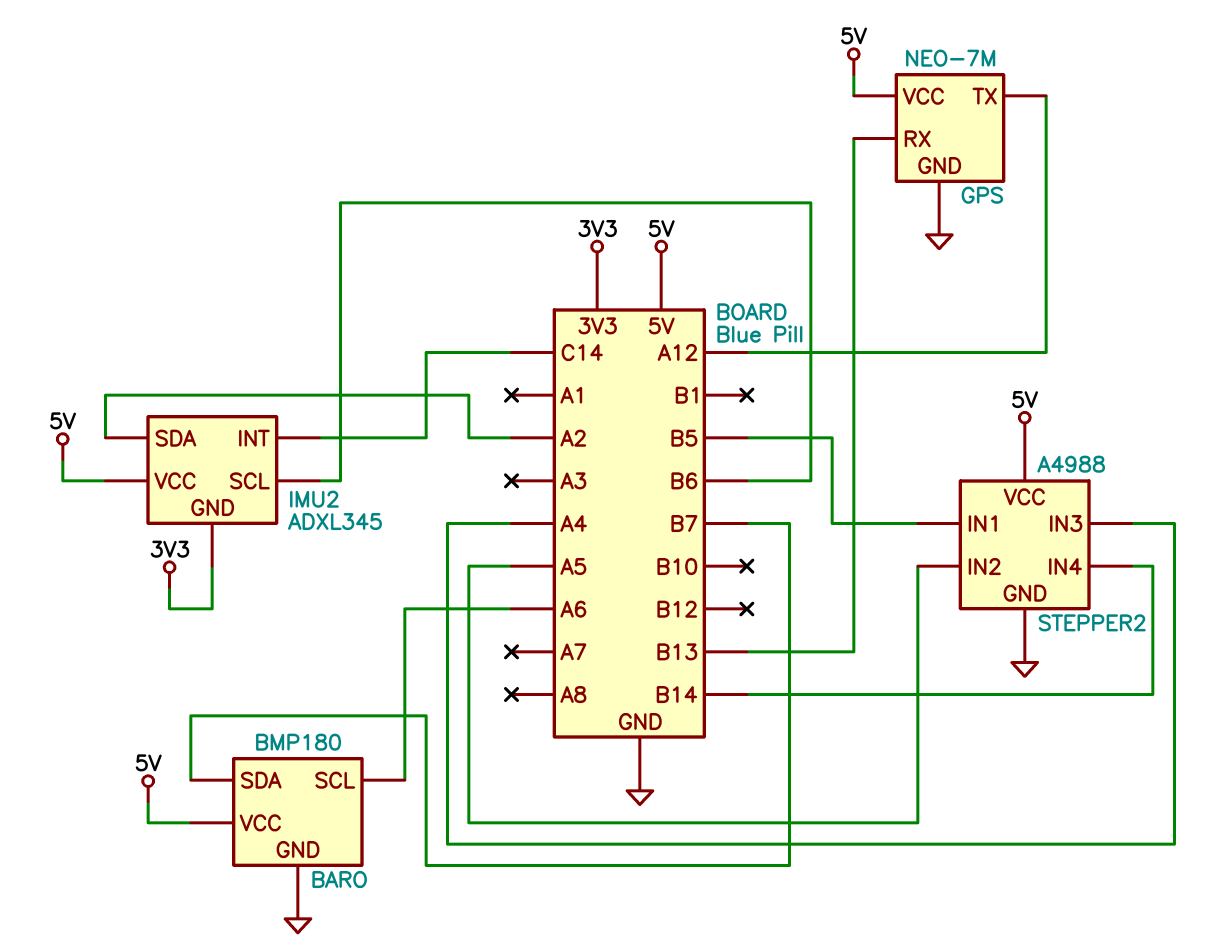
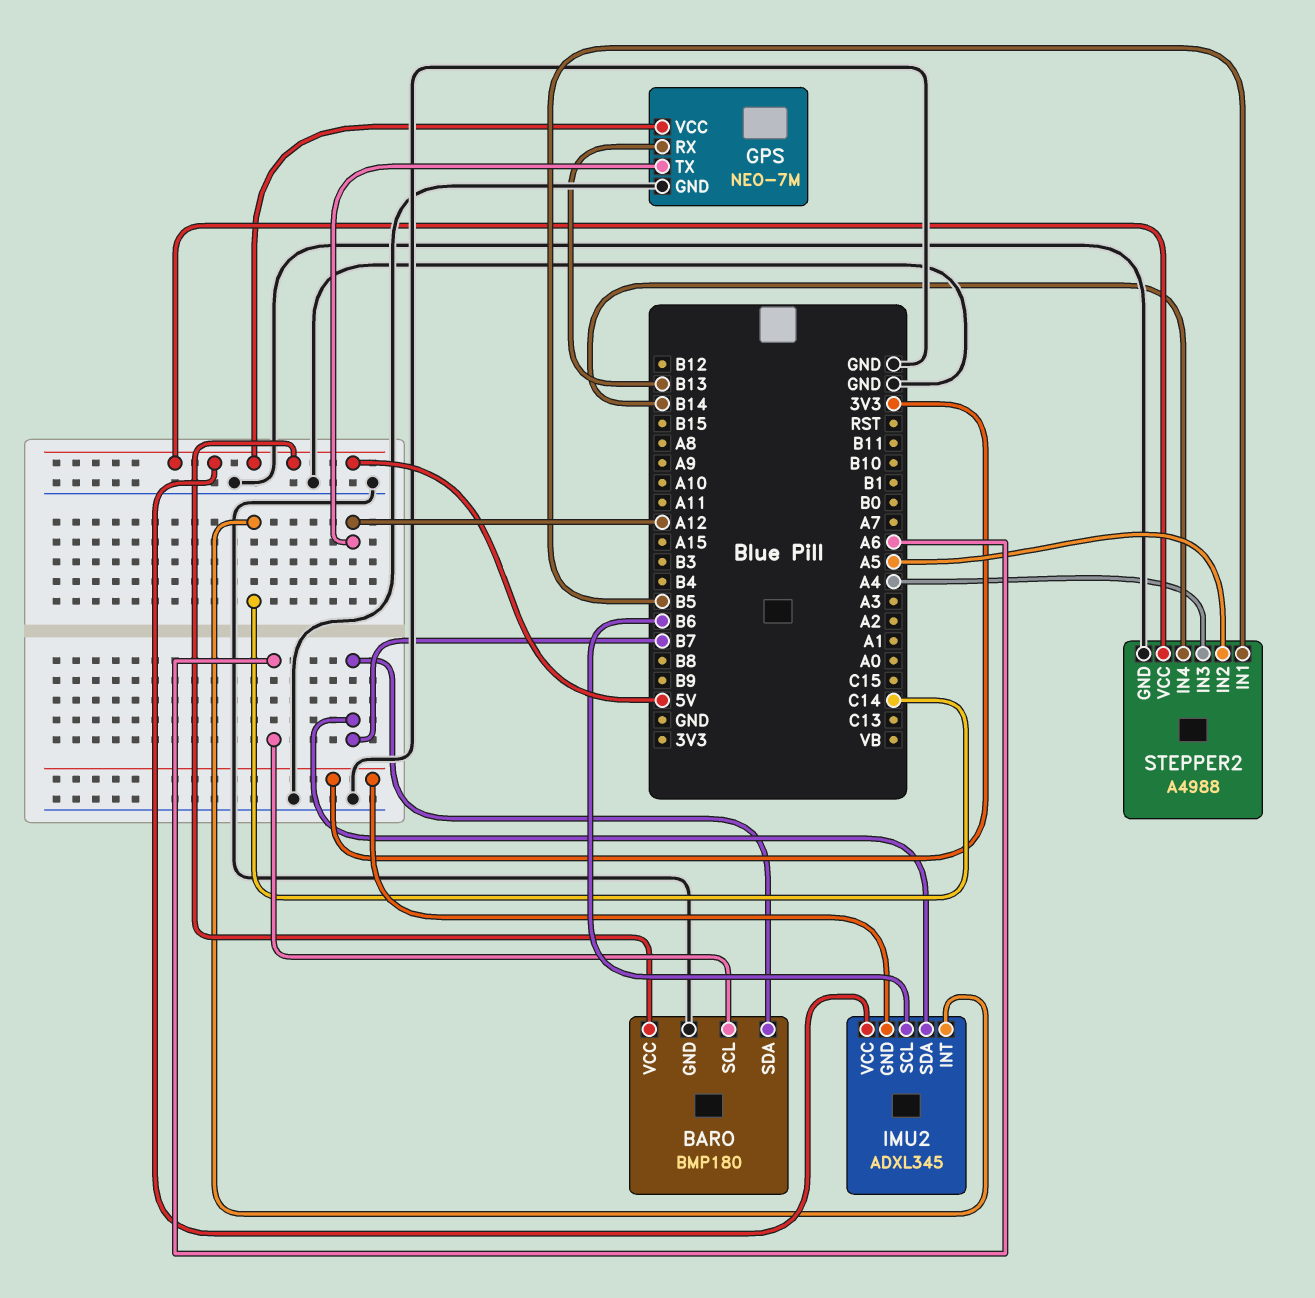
IMU2 pin SDA: A2 -> B7

